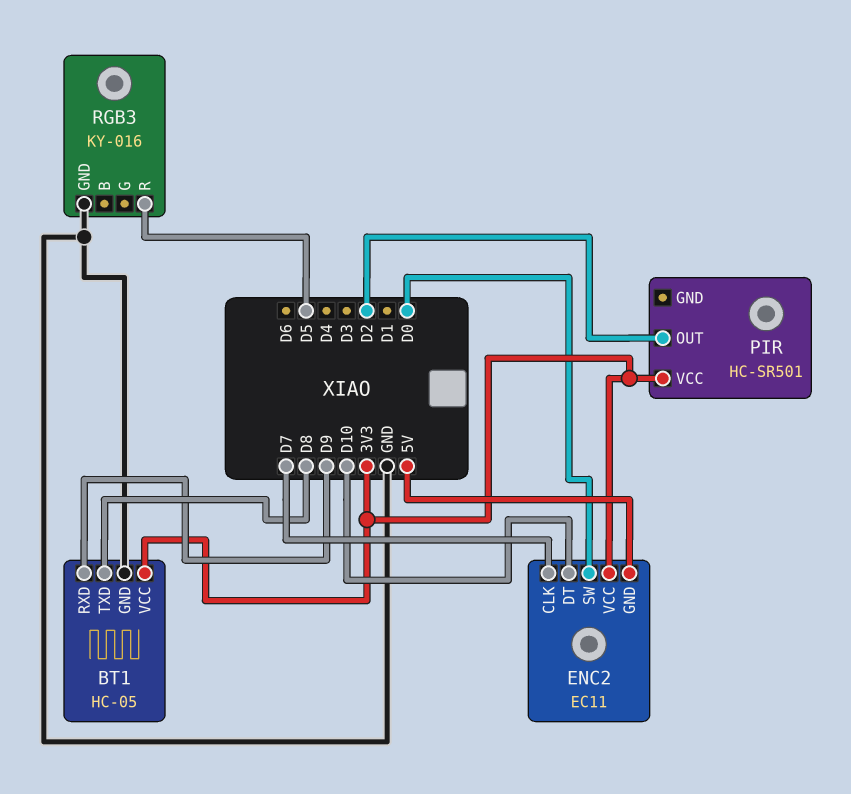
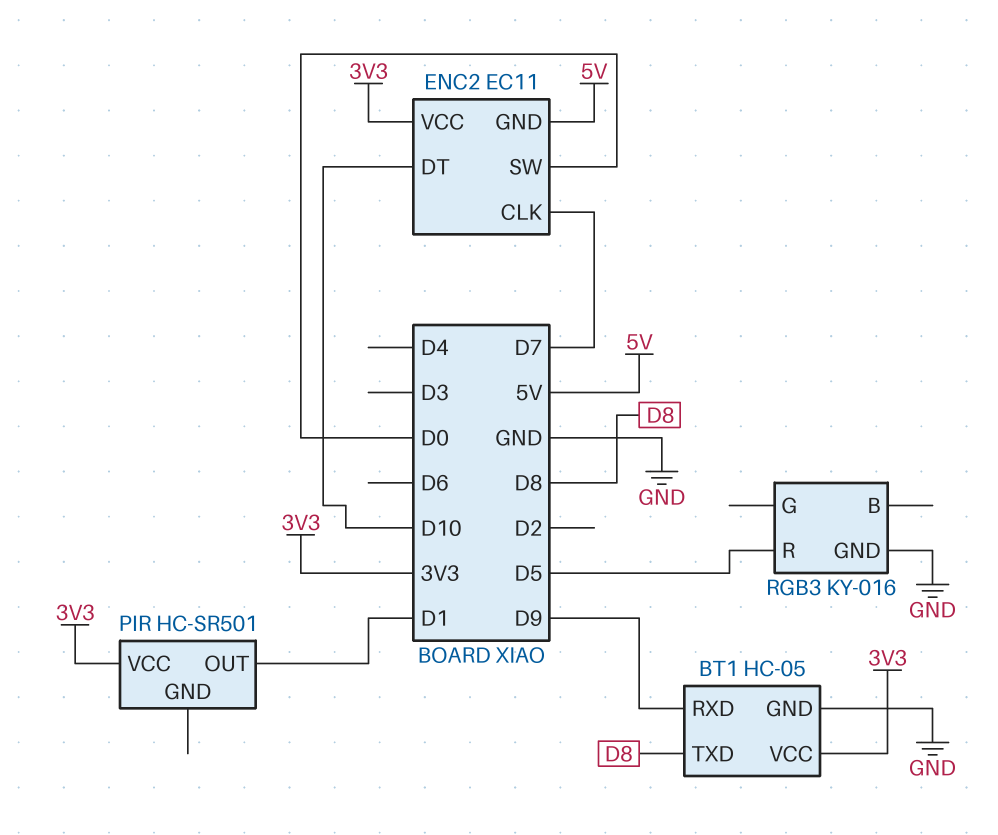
PIR pin OUT: D2 -> D1

